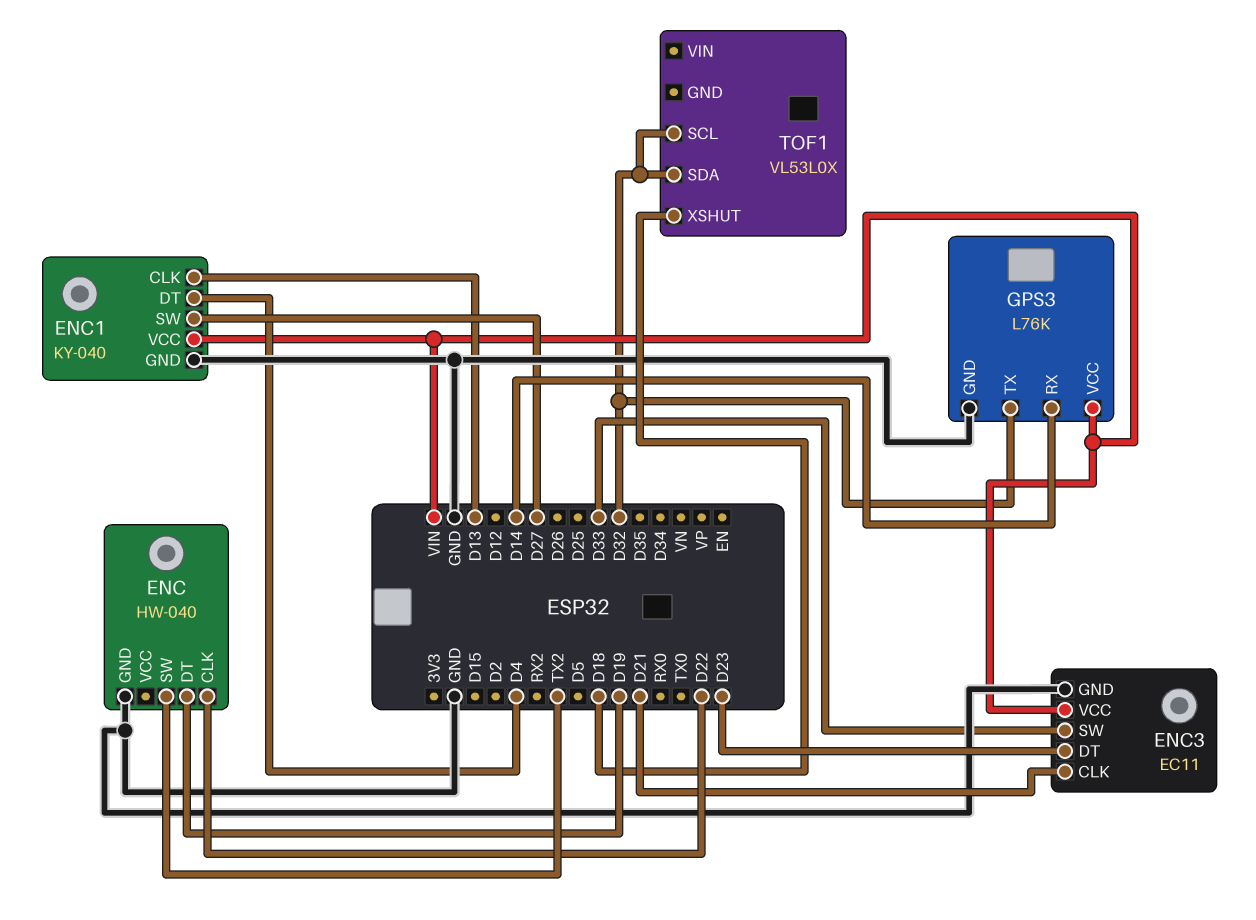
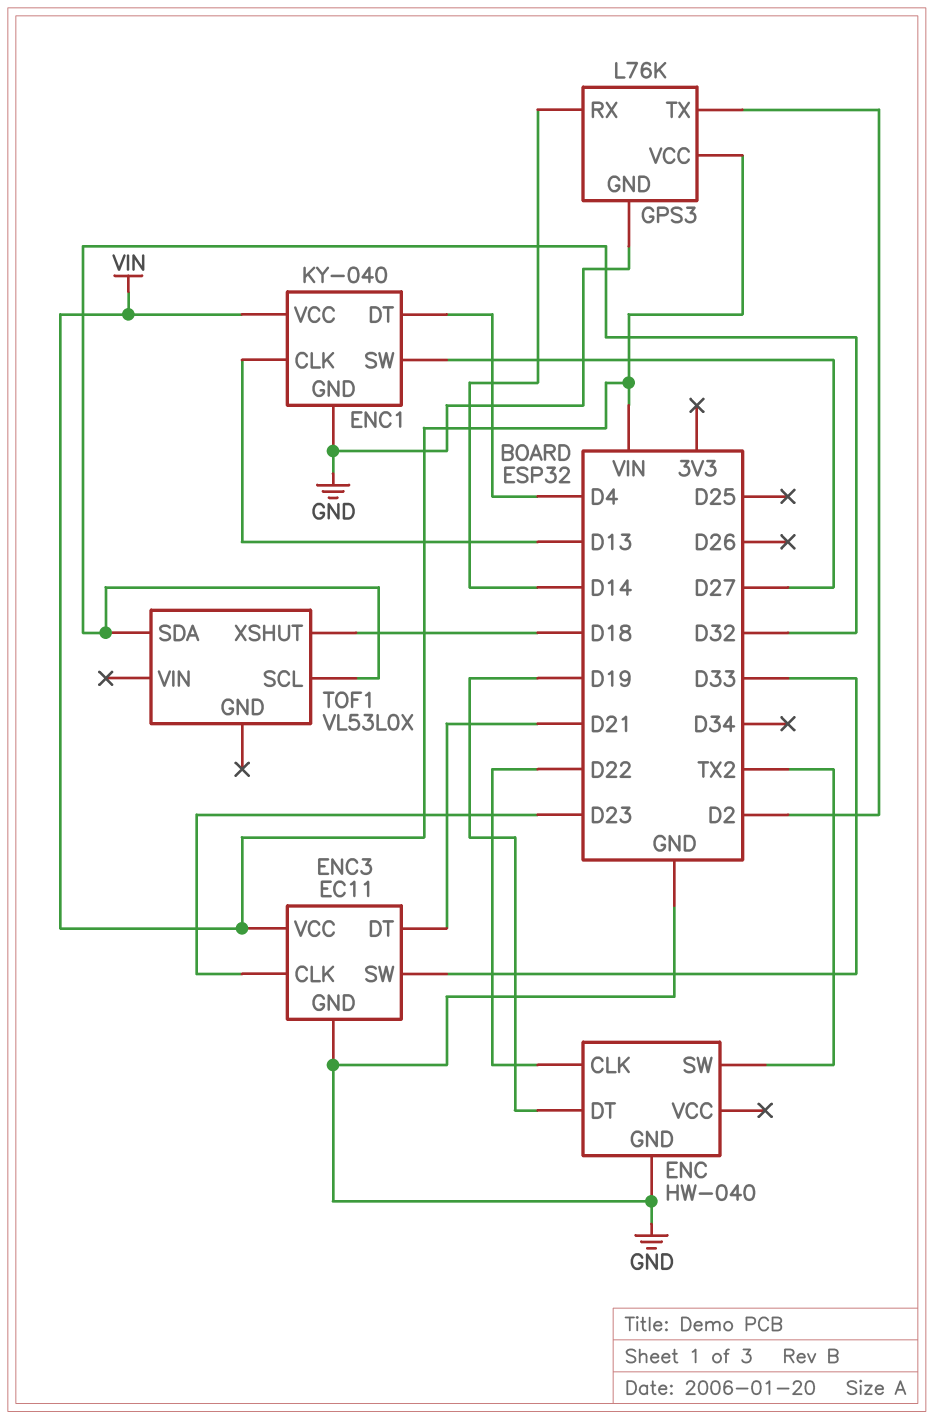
ENC3 pin CLK: D21 -> D23
ENC3 pin DT: D23 -> D21
GPS3 pin TX: D32 -> D2

